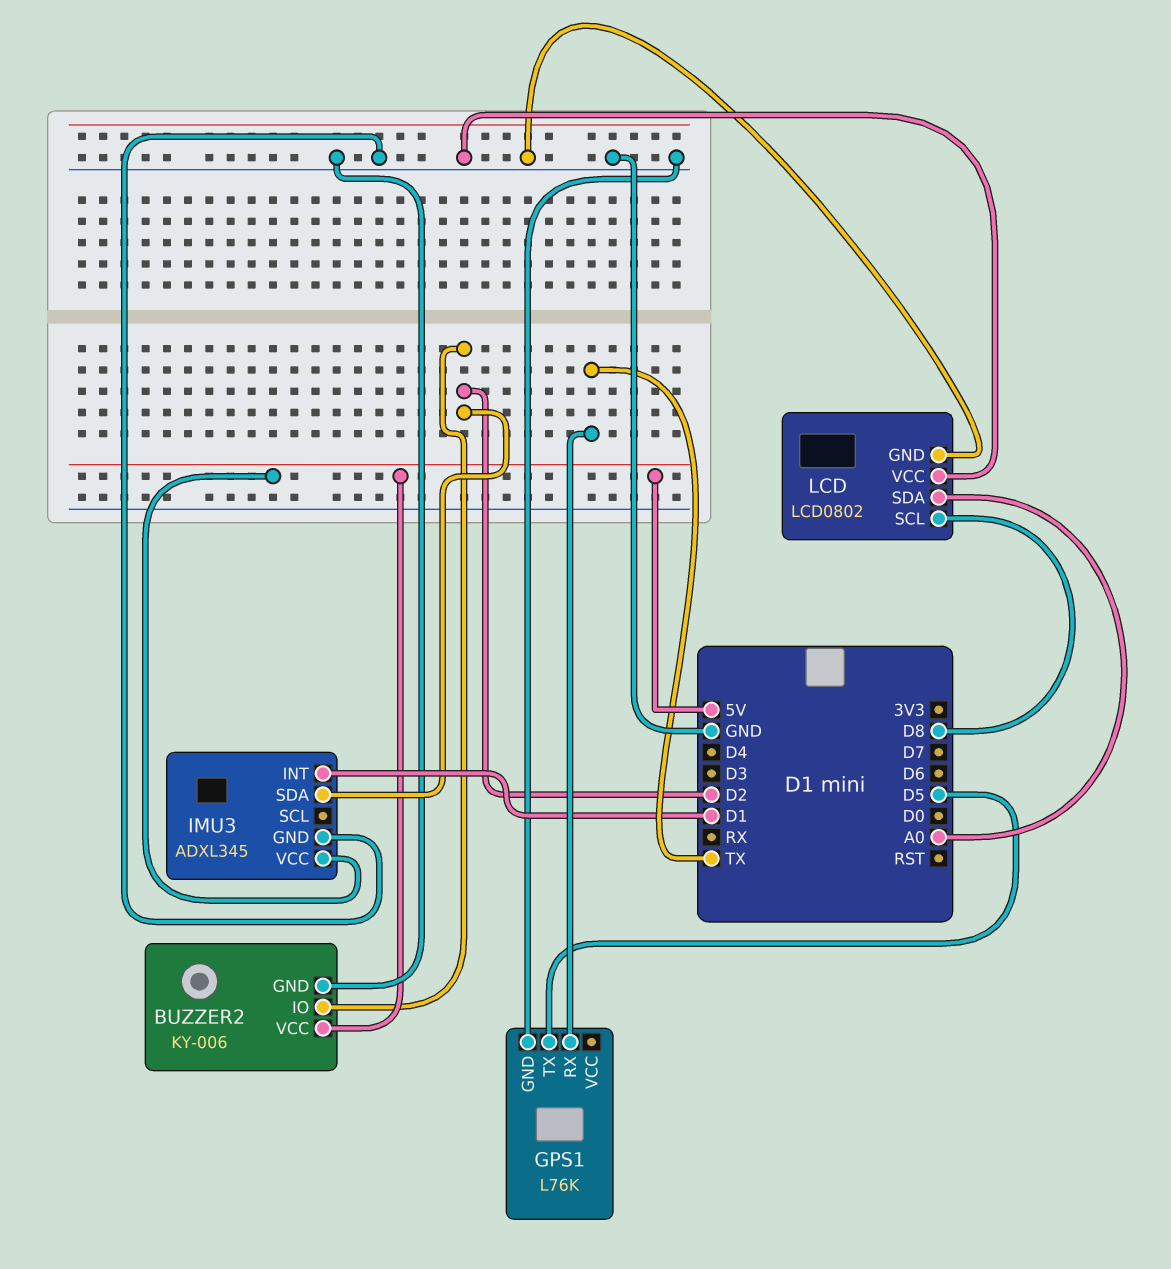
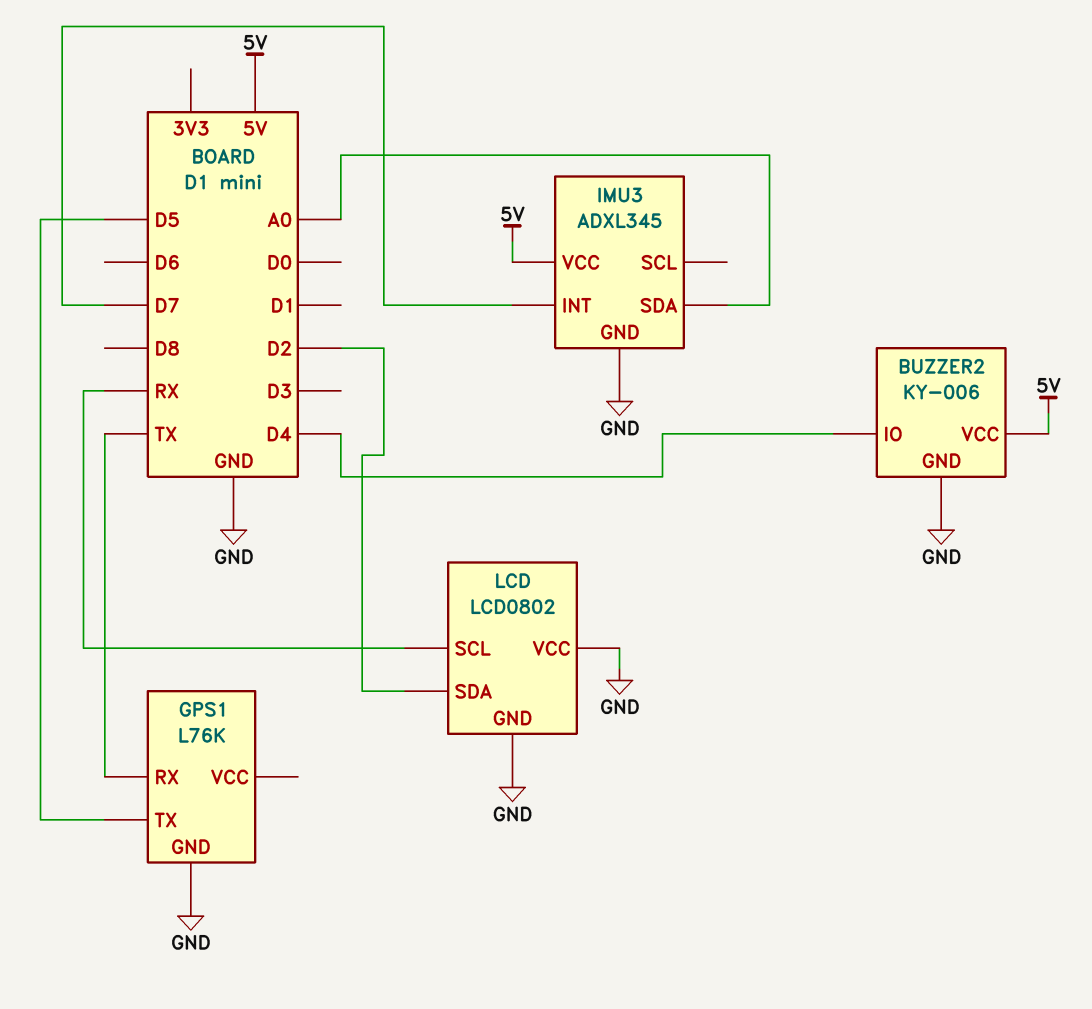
BUZZER2 pin IO: D2 -> D4
IMU3 pin INT: D1 -> D7
IMU3 pin SDA: D2 -> A0
LCD pin SCL: D8 -> RX
LCD pin SDA: A0 -> D2

